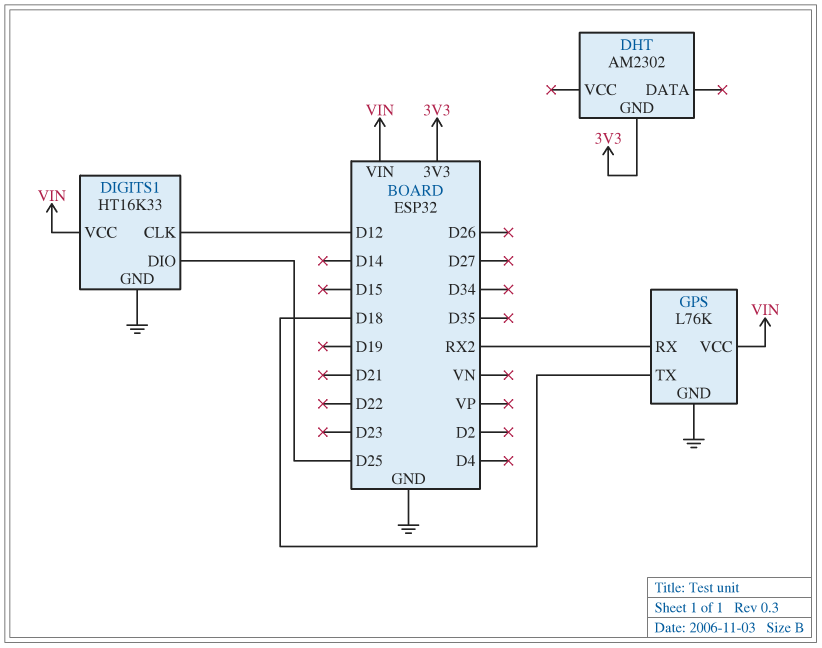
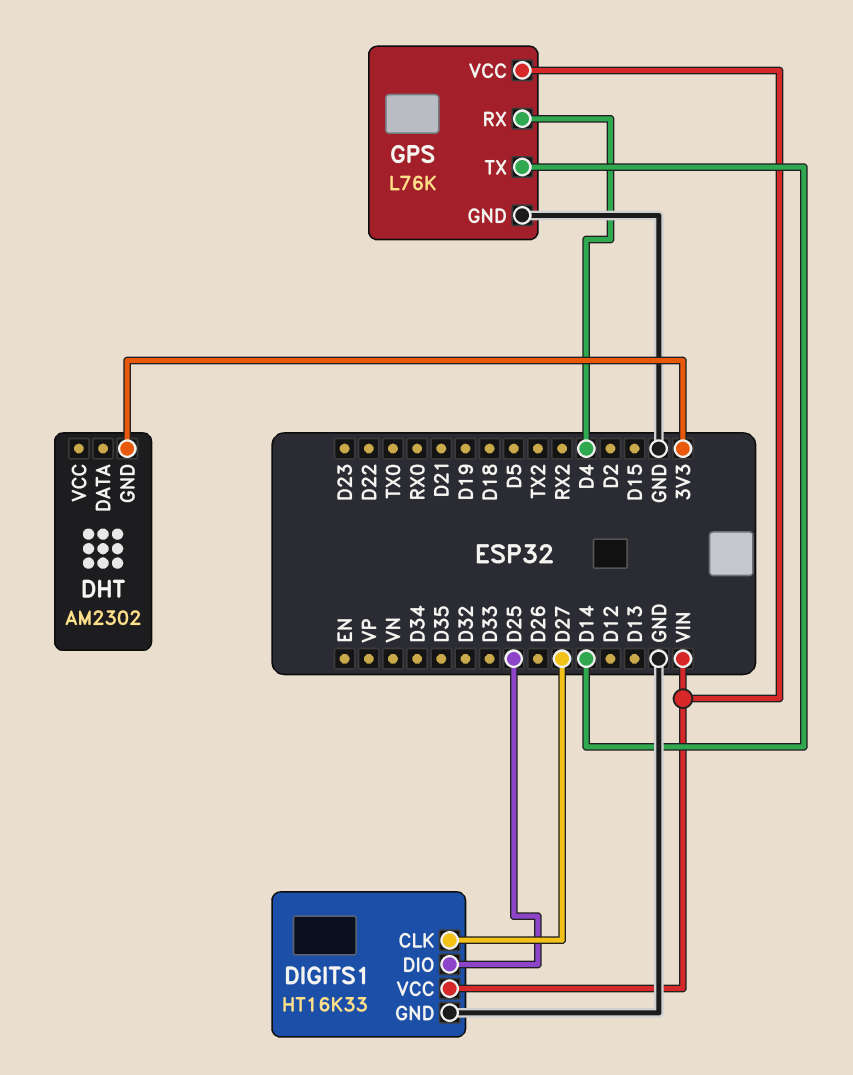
DIGITS1 pin CLK: D12 -> D27
GPS pin RX: RX2 -> D4
GPS pin TX: D18 -> D14

